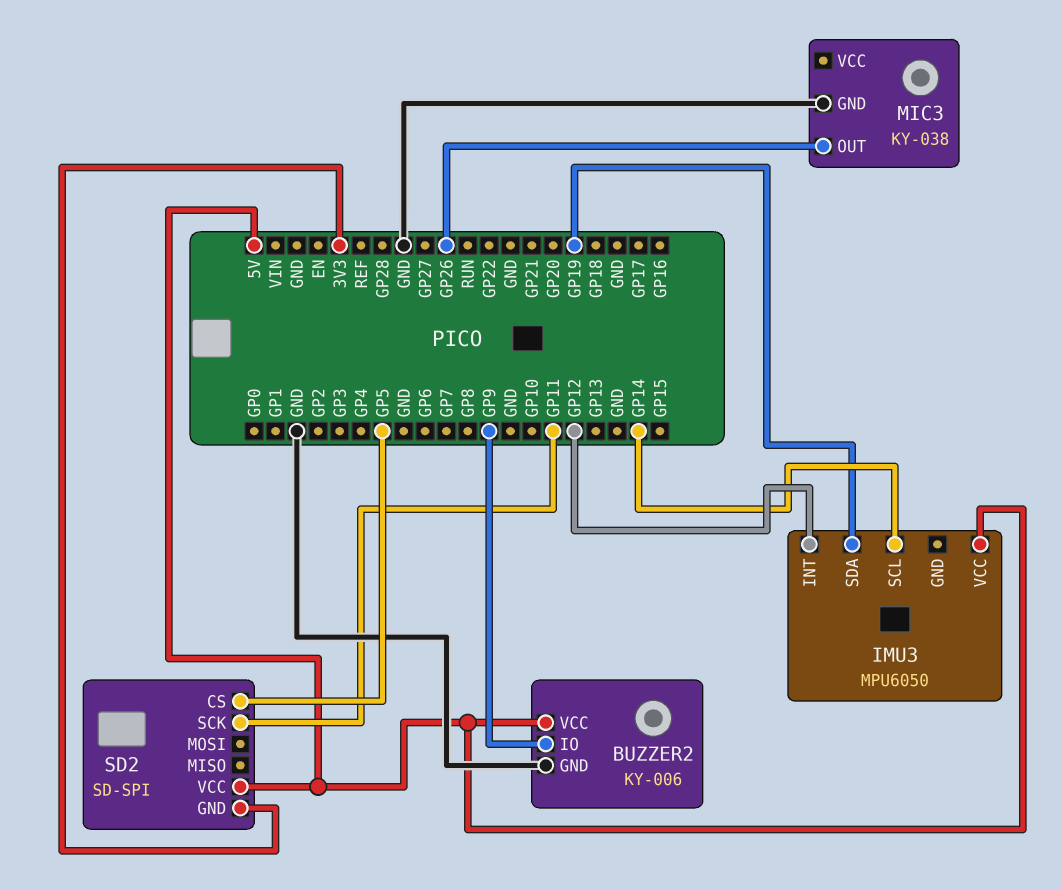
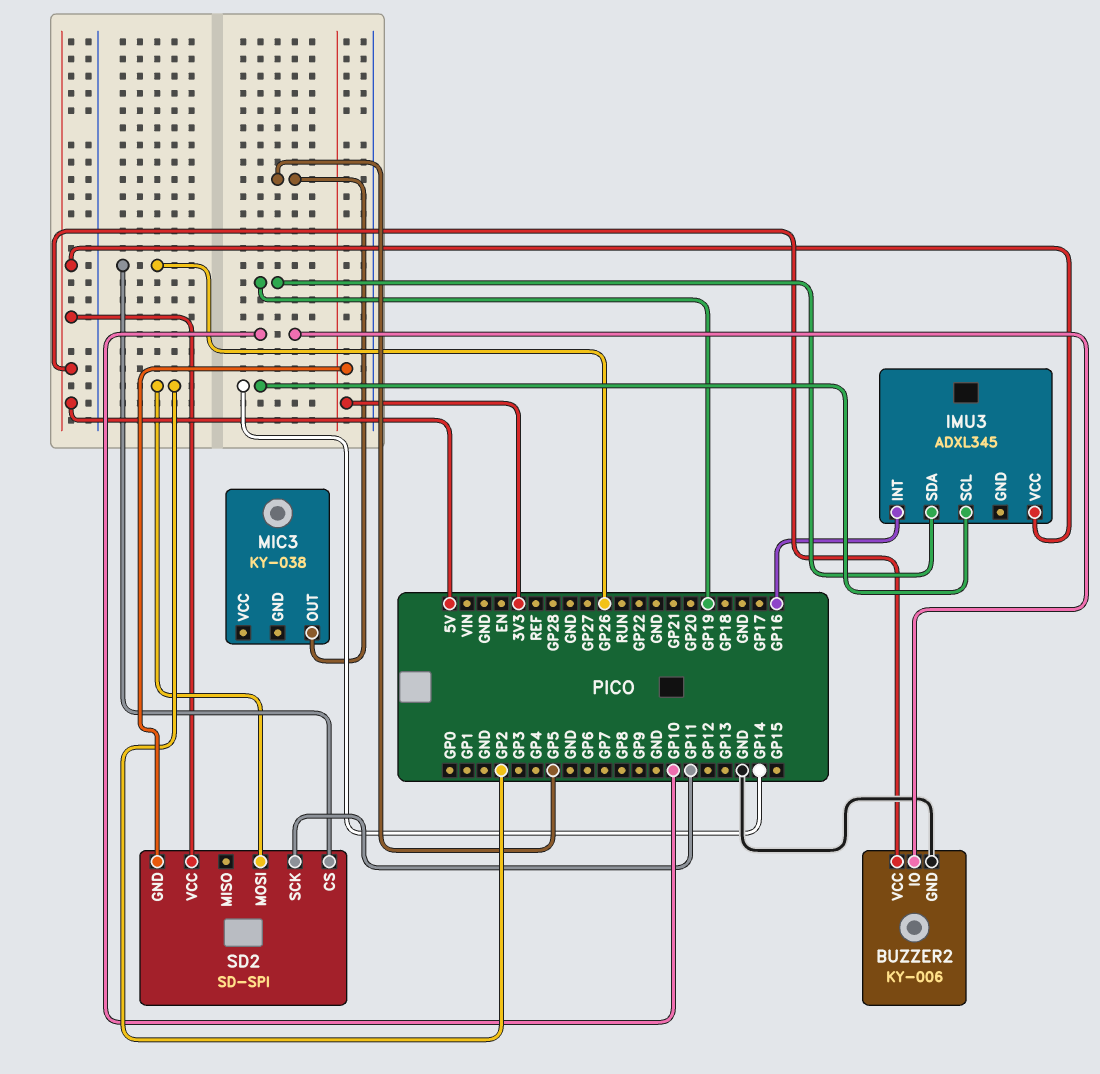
BUZZER2 pin IO: GP9 -> GP10
IMU3: MPU6050 -> ADXL345
IMU3 pin INT: GP12 -> GP16
MIC3 pin GND: GND -> none
MIC3 pin OUT: GP26 -> GP5
SD2 pin CS: GP5 -> GP26
SD2 pin MOSI: none -> GP2

